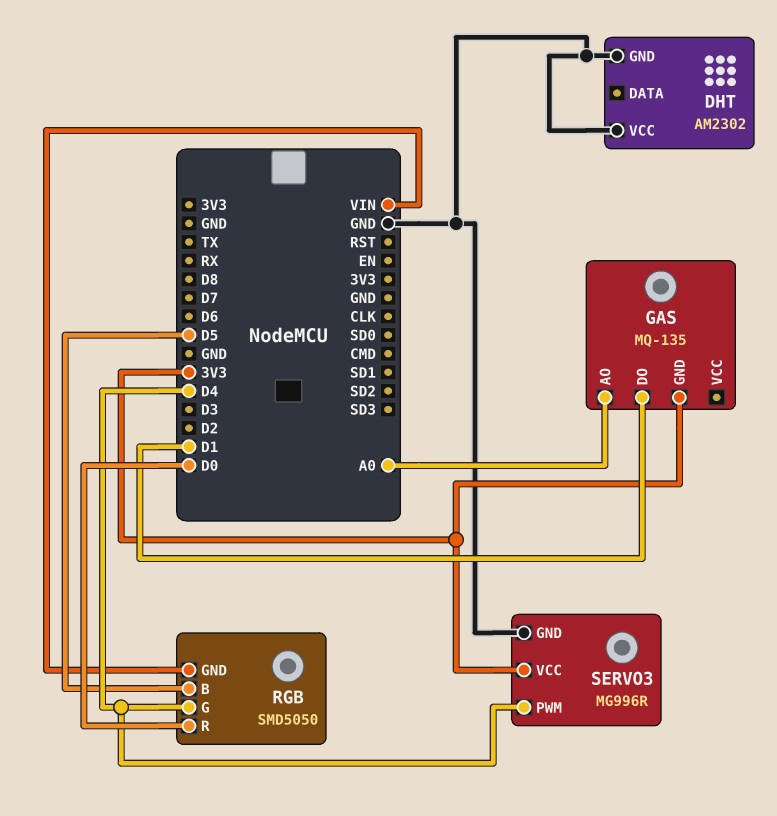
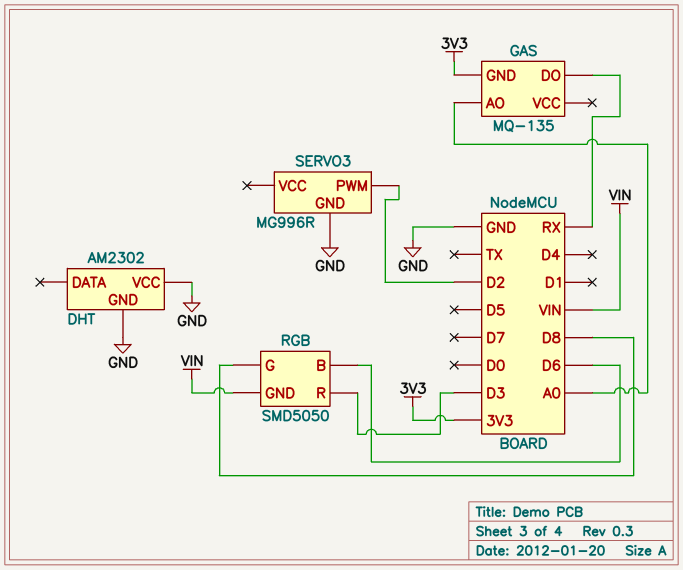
GAS pin DO: D1 -> RX
RGB pin B: D5 -> D6
RGB pin G: D4 -> D8
RGB pin R: D0 -> D3
SERVO3 pin PWM: D4 -> D2
SERVO3 pin VCC: 3V3 -> none

